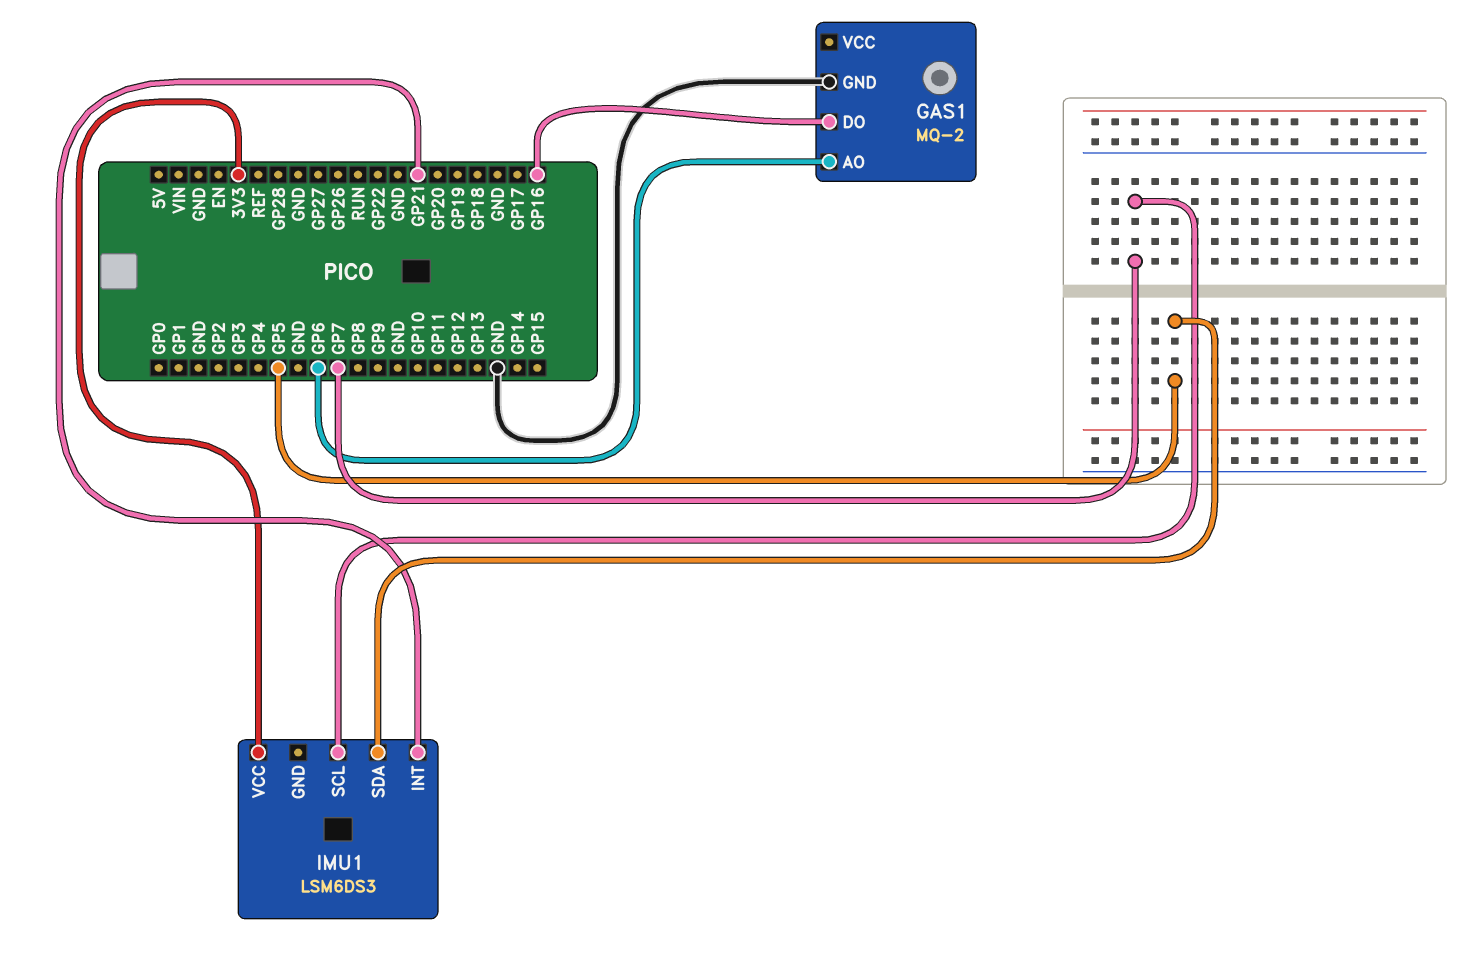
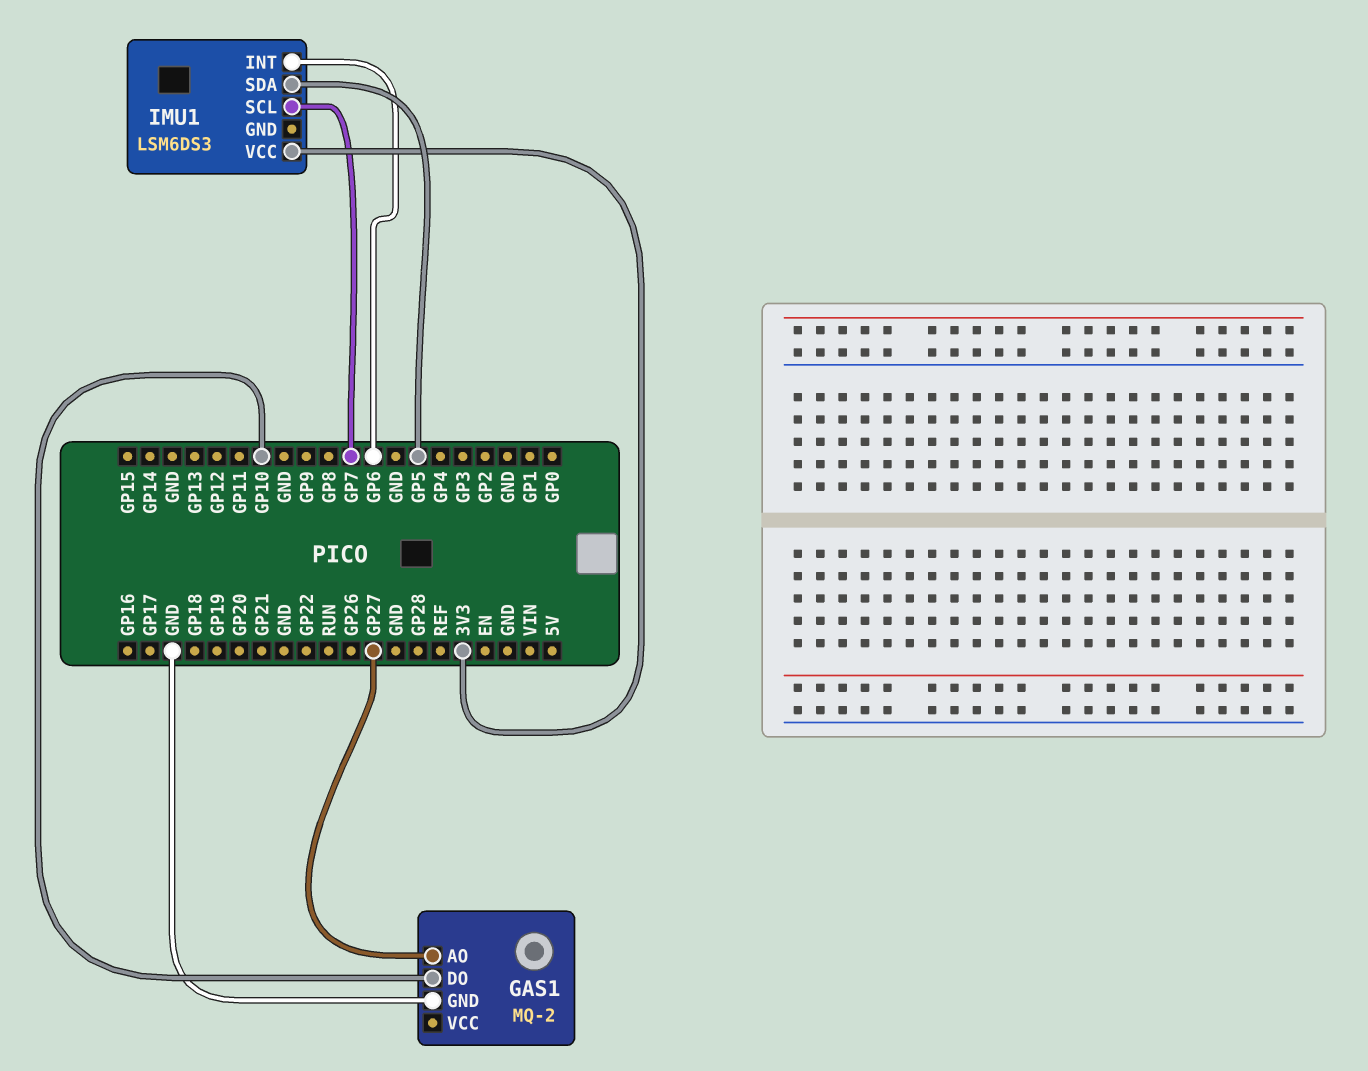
GAS1 pin AO: GP6 -> GP27
GAS1 pin DO: GP16 -> GP10
IMU1 pin INT: GP21 -> GP6

